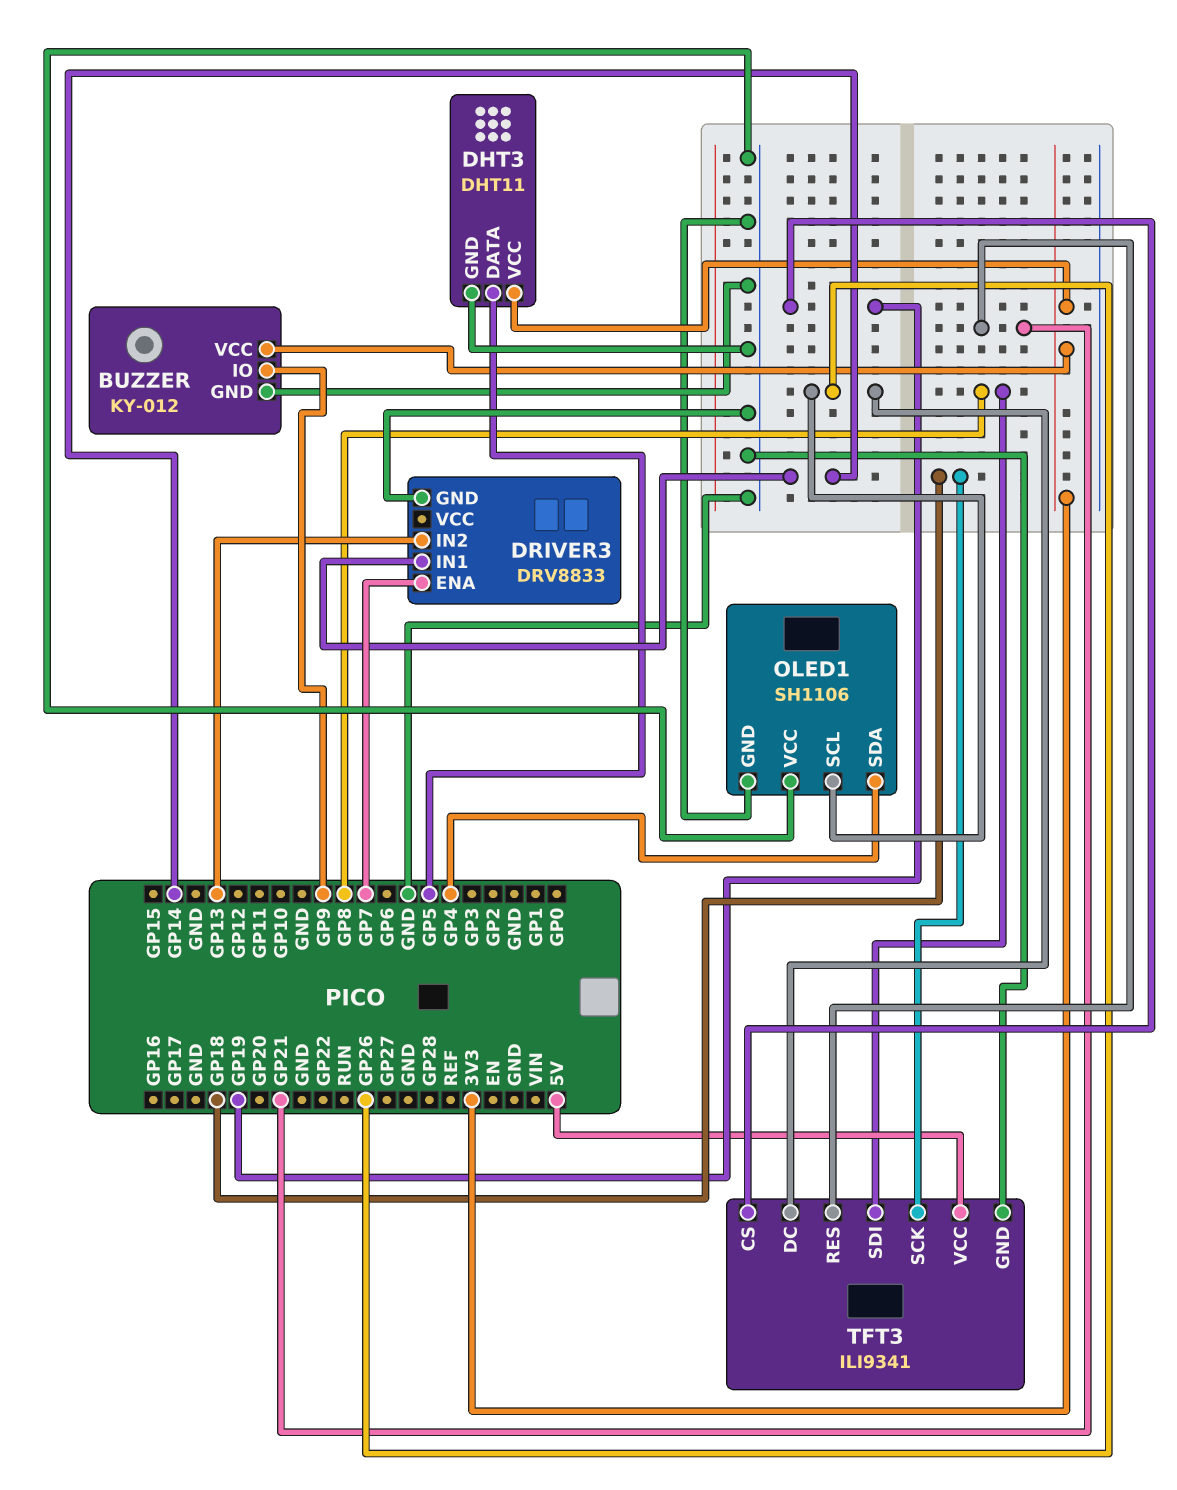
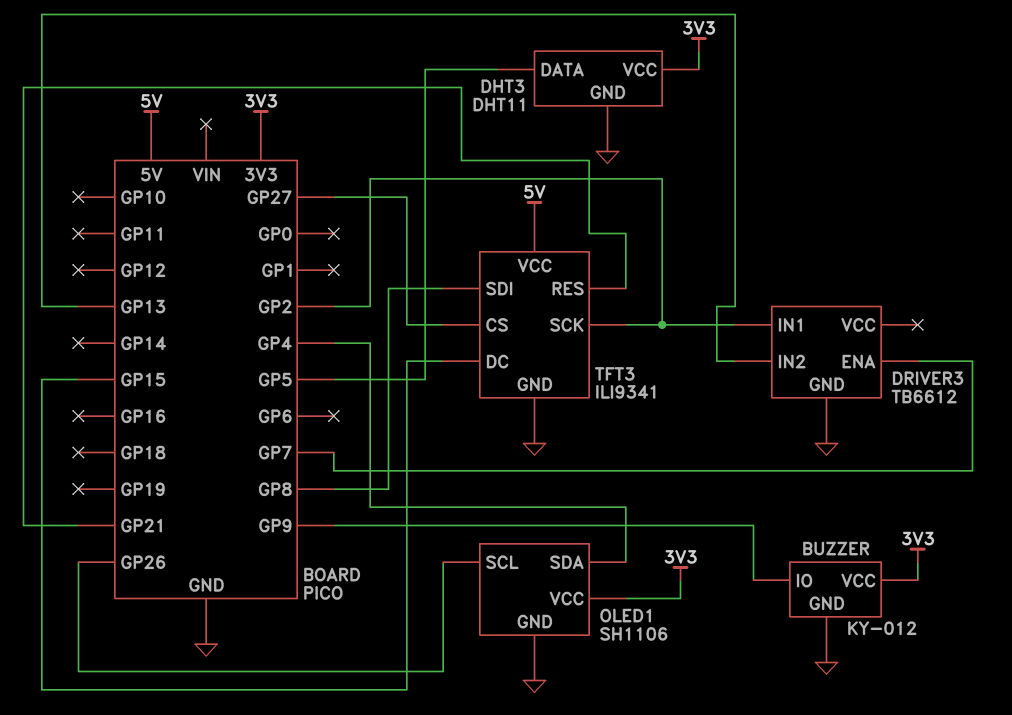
DRIVER3: DRV8833 -> TB6612
DRIVER3 pin IN1: GP14 -> GP2
OLED1 pin VCC: GND -> 3V3
TFT3 pin CS: GP19 -> GP27
TFT3 pin DC: GP26 -> GP15
TFT3 pin SCK: GP18 -> GP2

